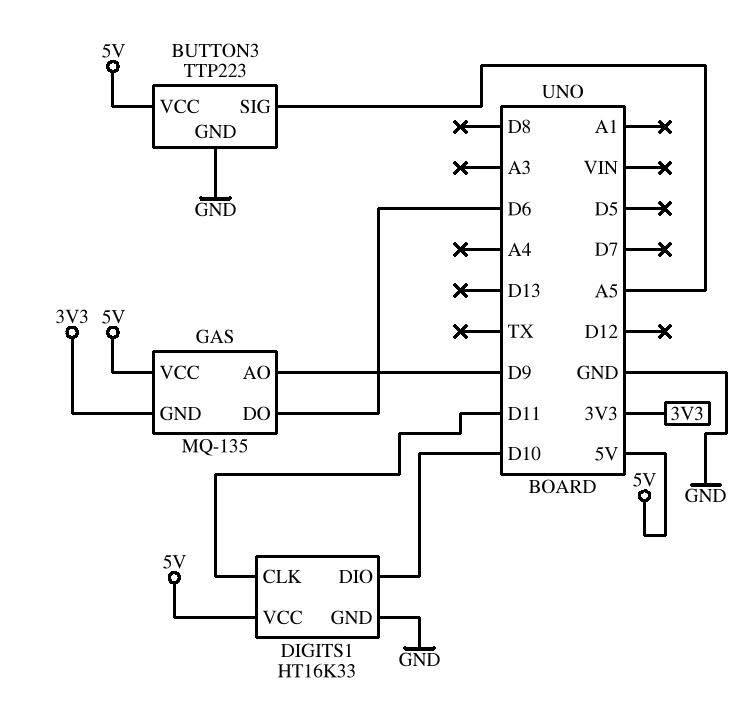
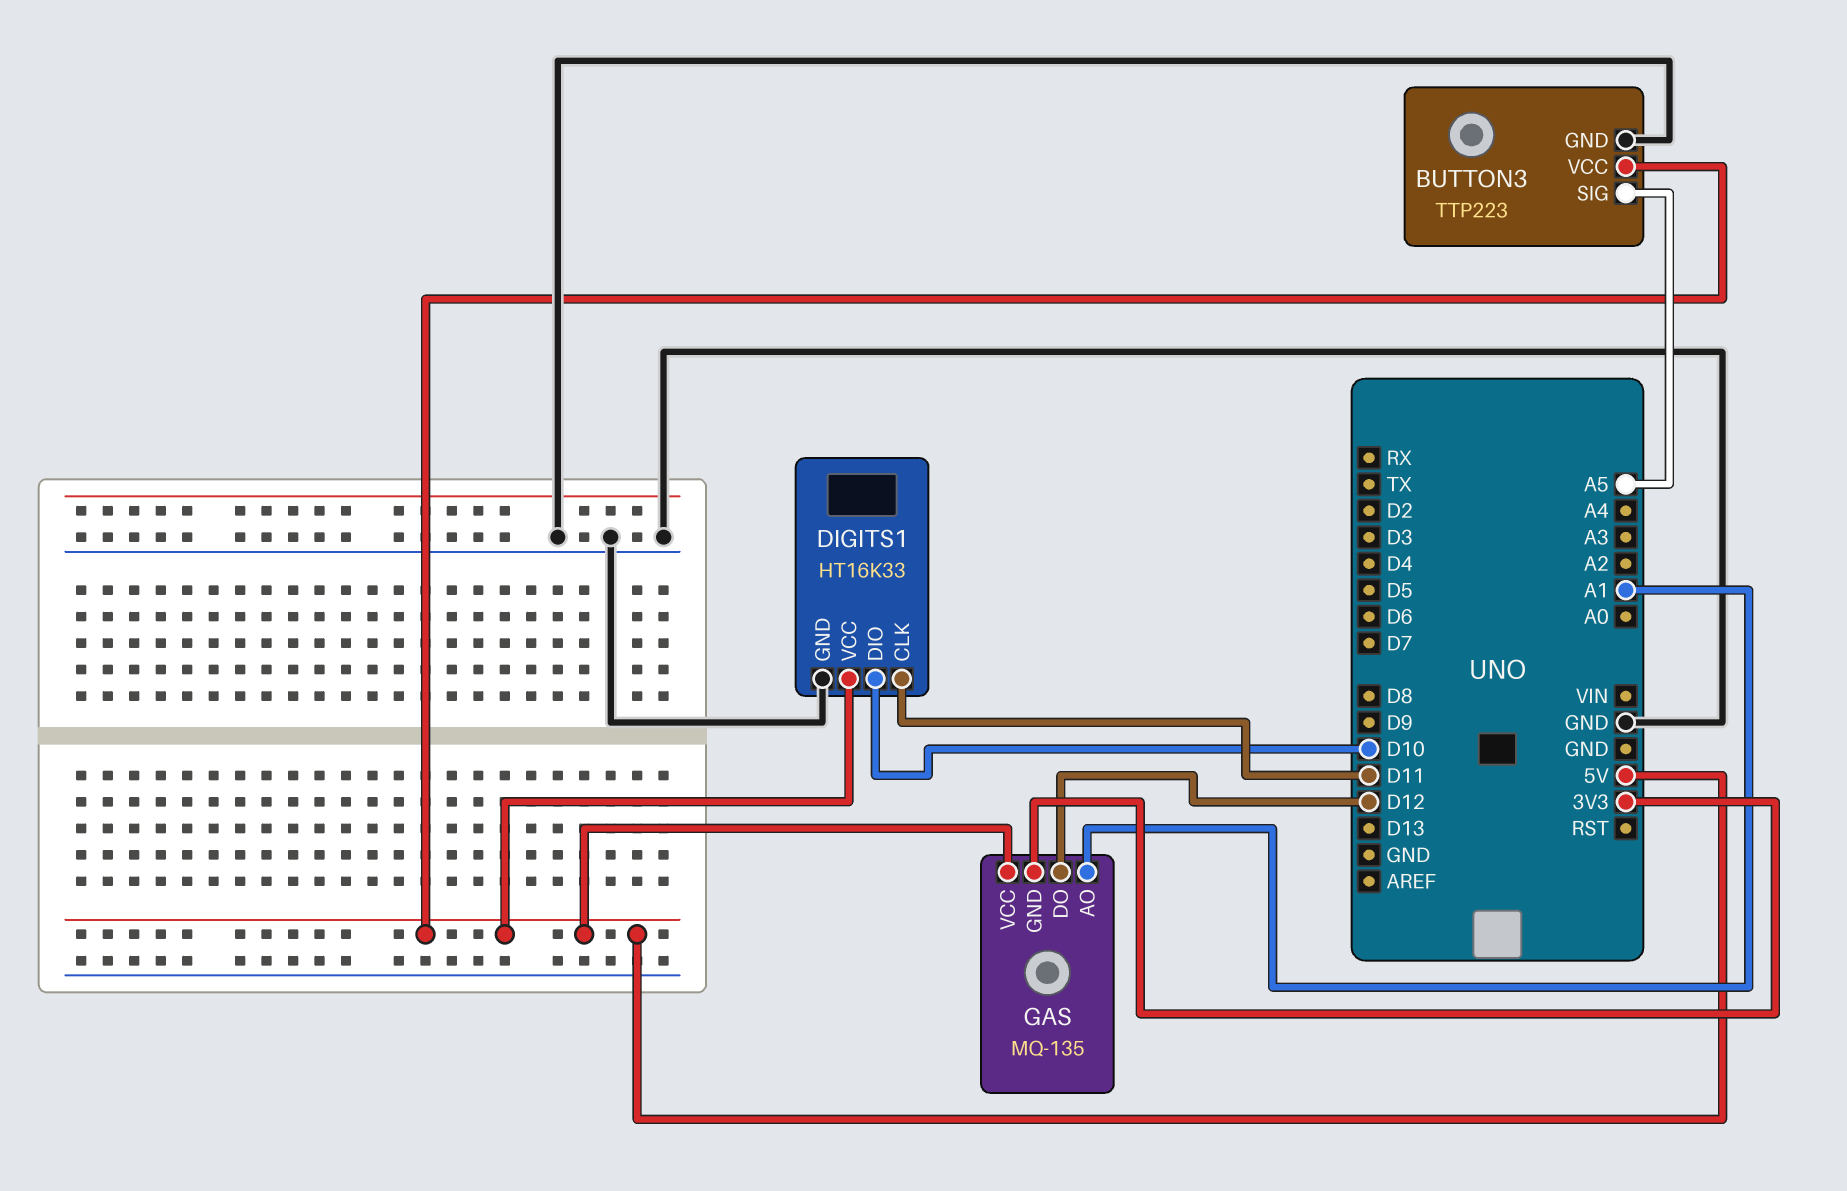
GAS pin AO: D9 -> A1
GAS pin DO: D6 -> D12

